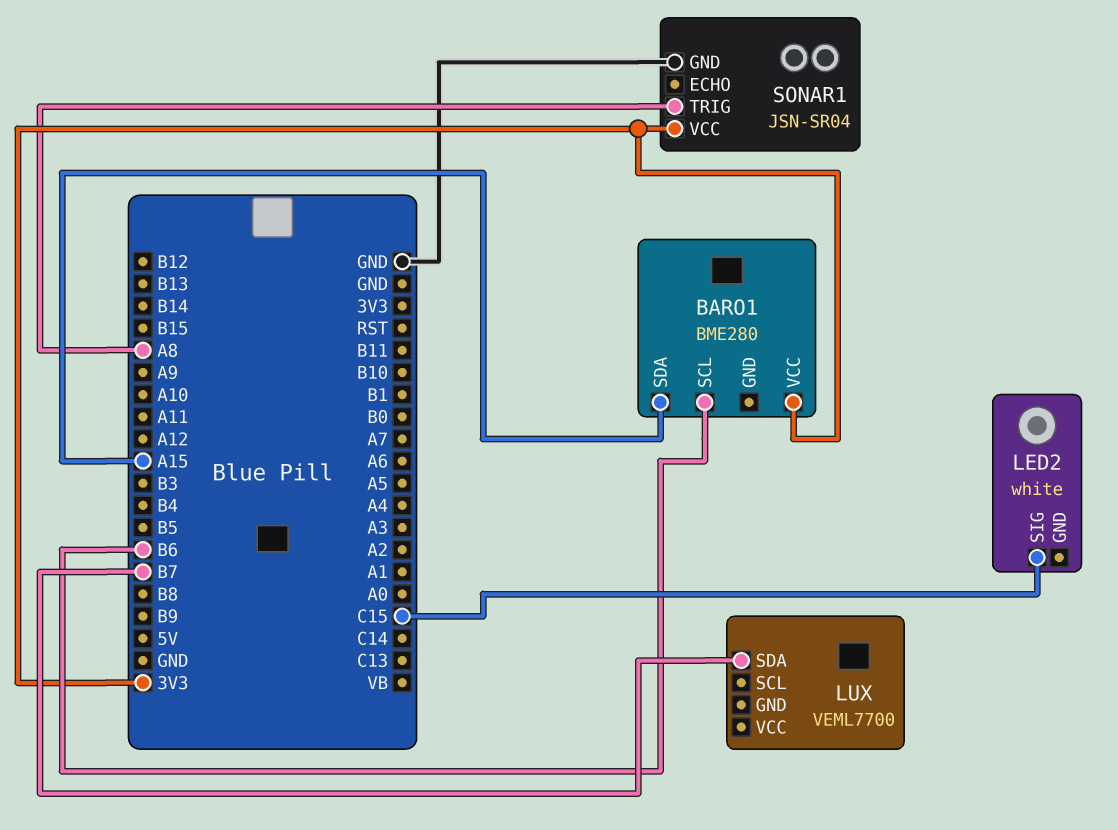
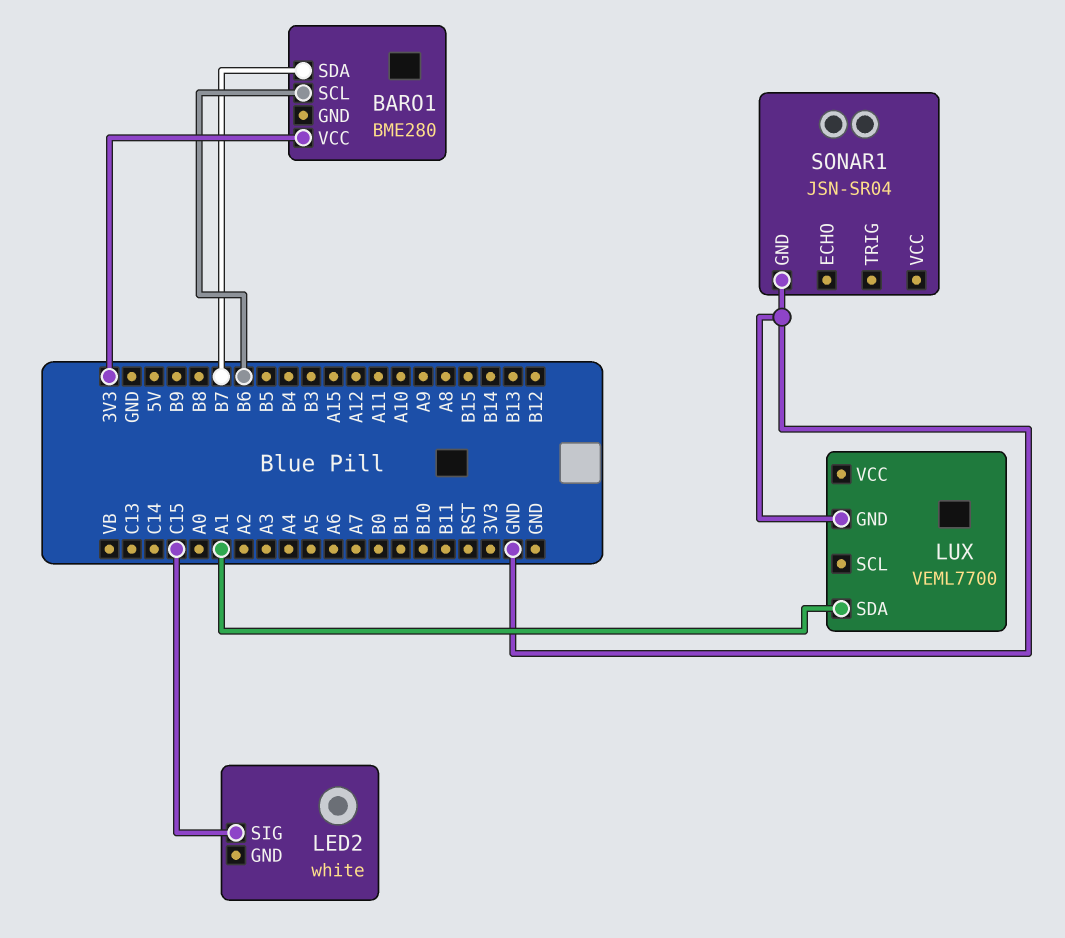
BARO1 pin SDA: A15 -> B7
LUX pin GND: none -> GND
LUX pin SDA: B7 -> A1
SONAR1 pin TRIG: A8 -> none
SONAR1 pin VCC: 3V3 -> none

